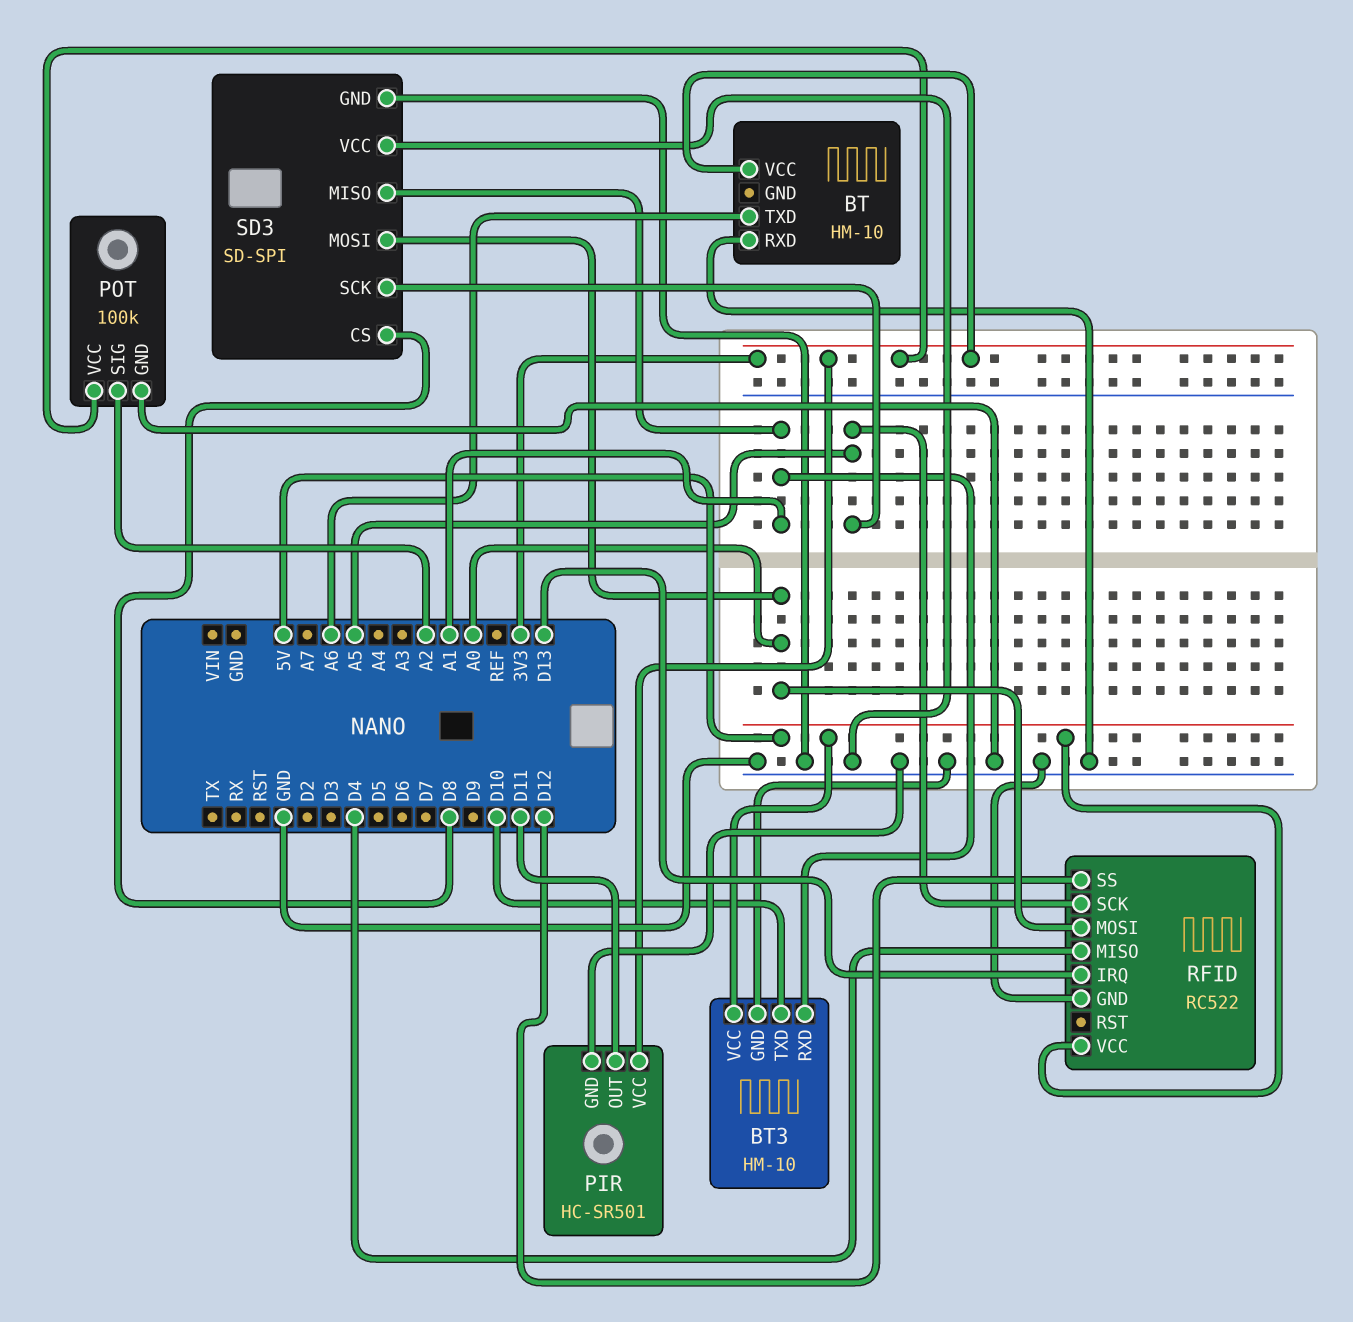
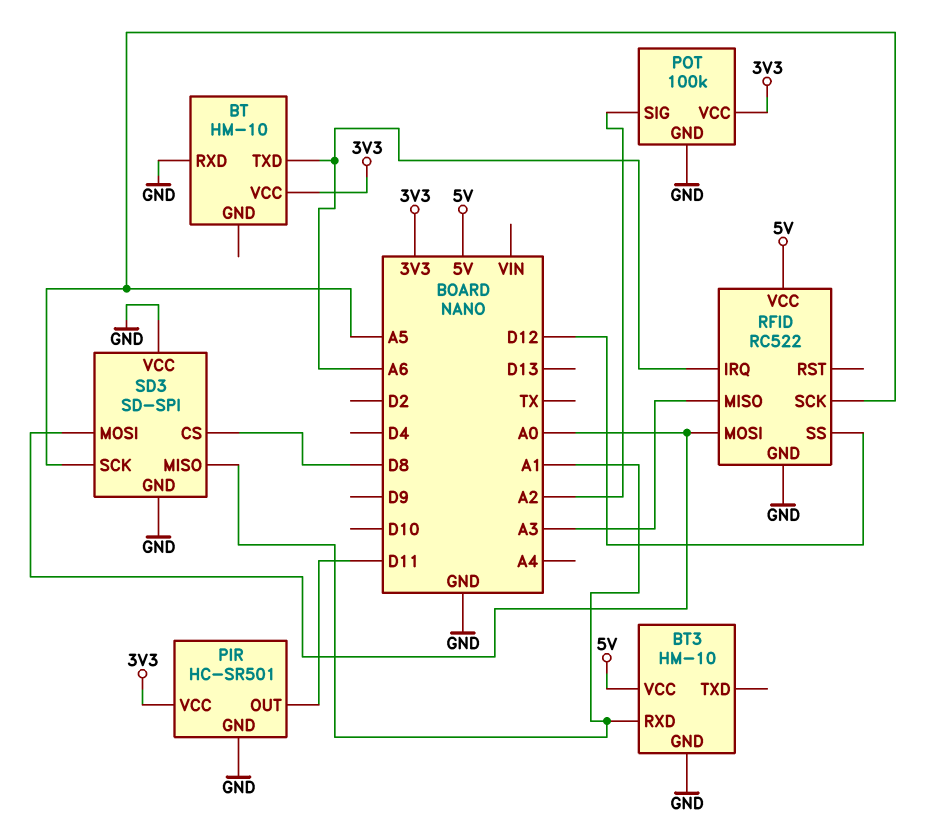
BT3 pin TXD: D10 -> none
RFID pin IRQ: D13 -> A6
RFID pin MISO: D4 -> A3

